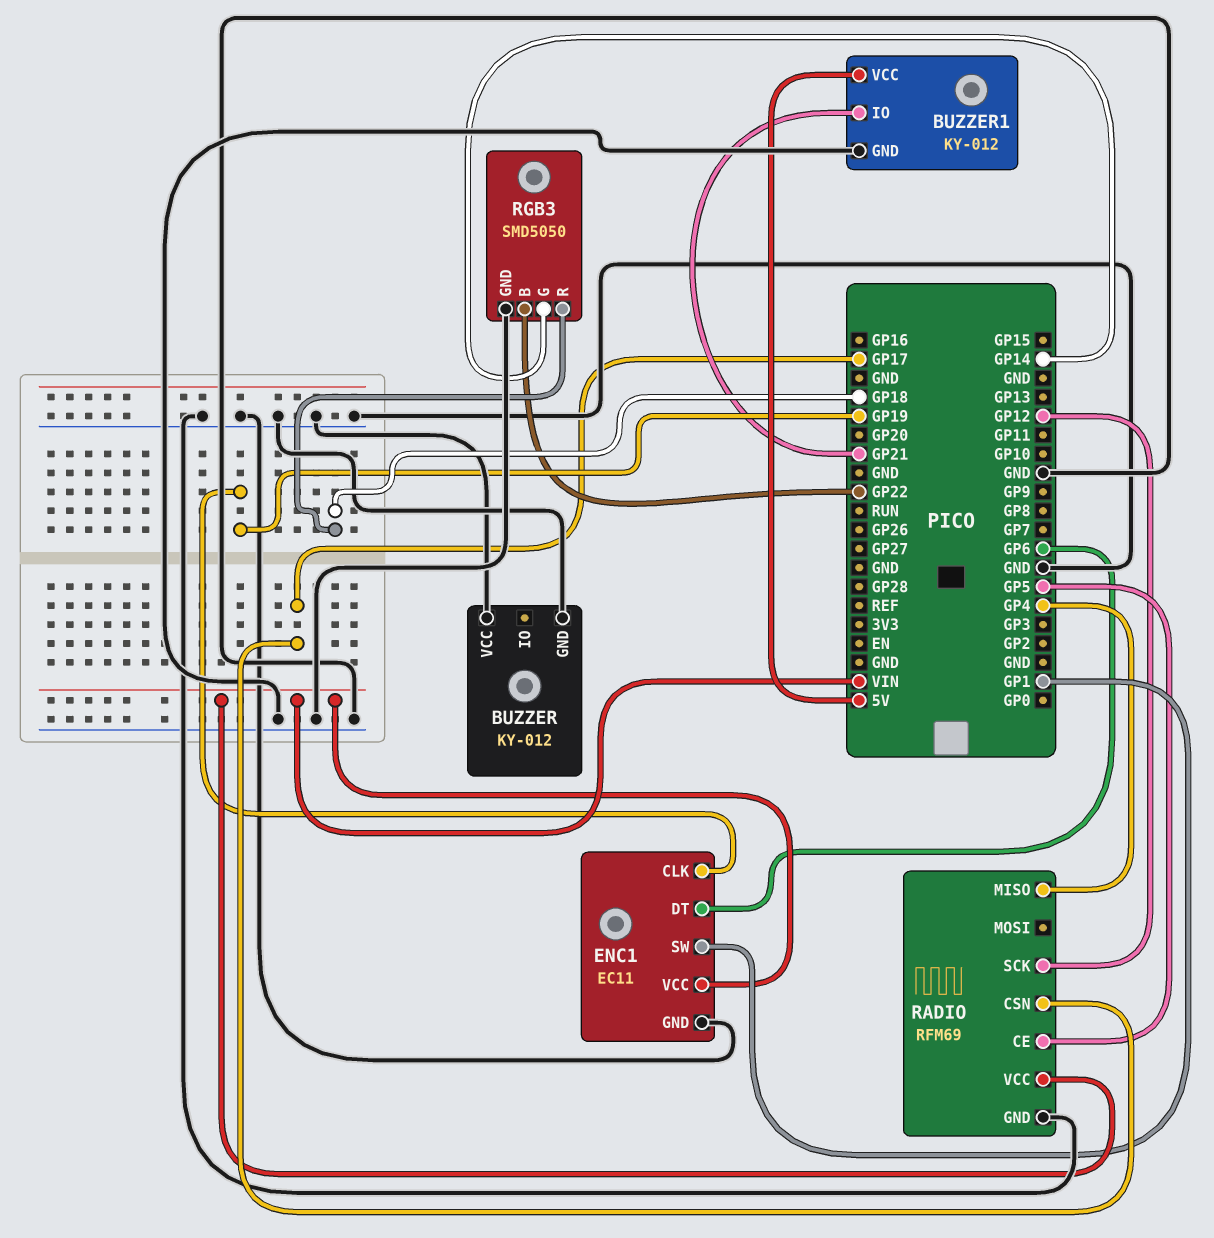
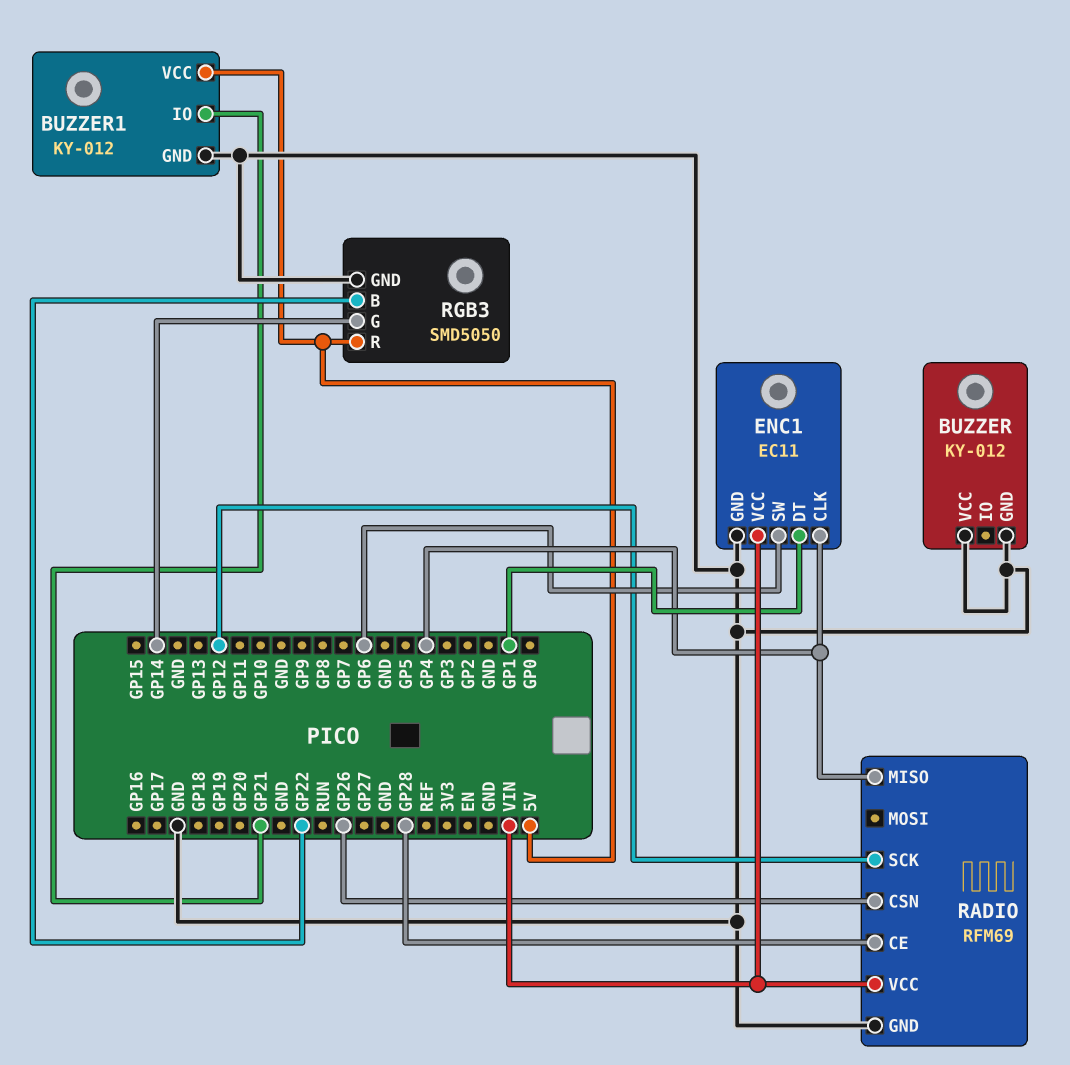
ENC1 pin CLK: GP19 -> GP4
ENC1 pin DT: GP6 -> GP1
ENC1 pin SW: GP1 -> GP6
RADIO pin CE: GP5 -> GP28
RADIO pin CSN: GP17 -> GP26
RGB3 pin R: GP18 -> 5V

